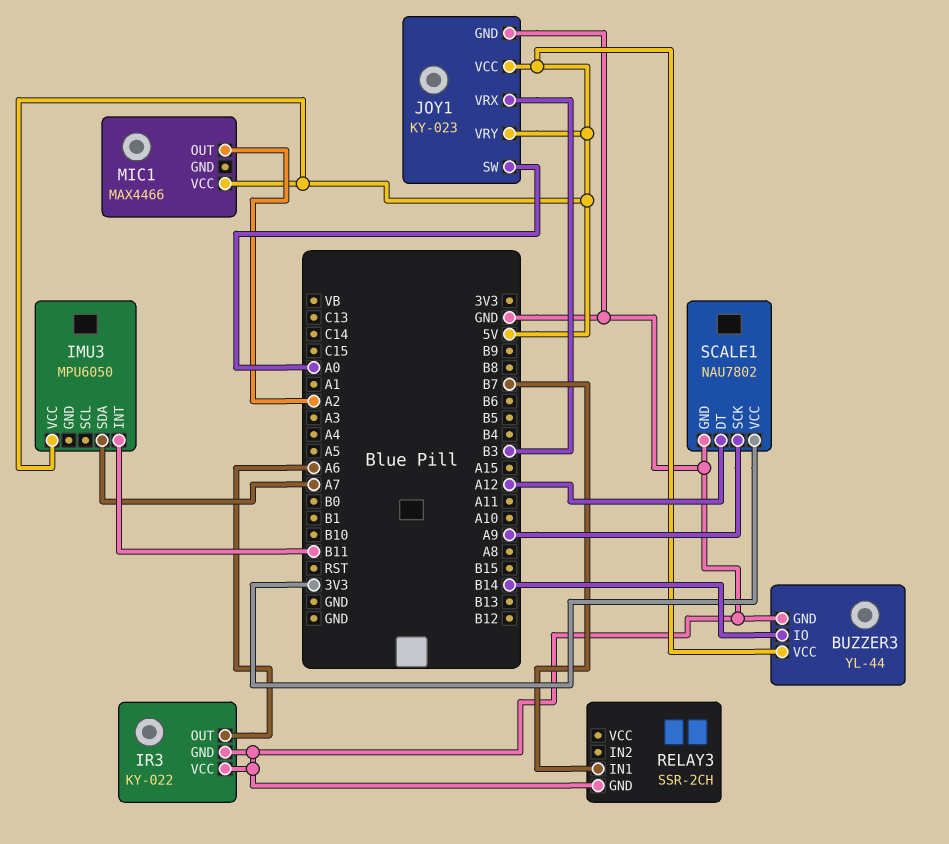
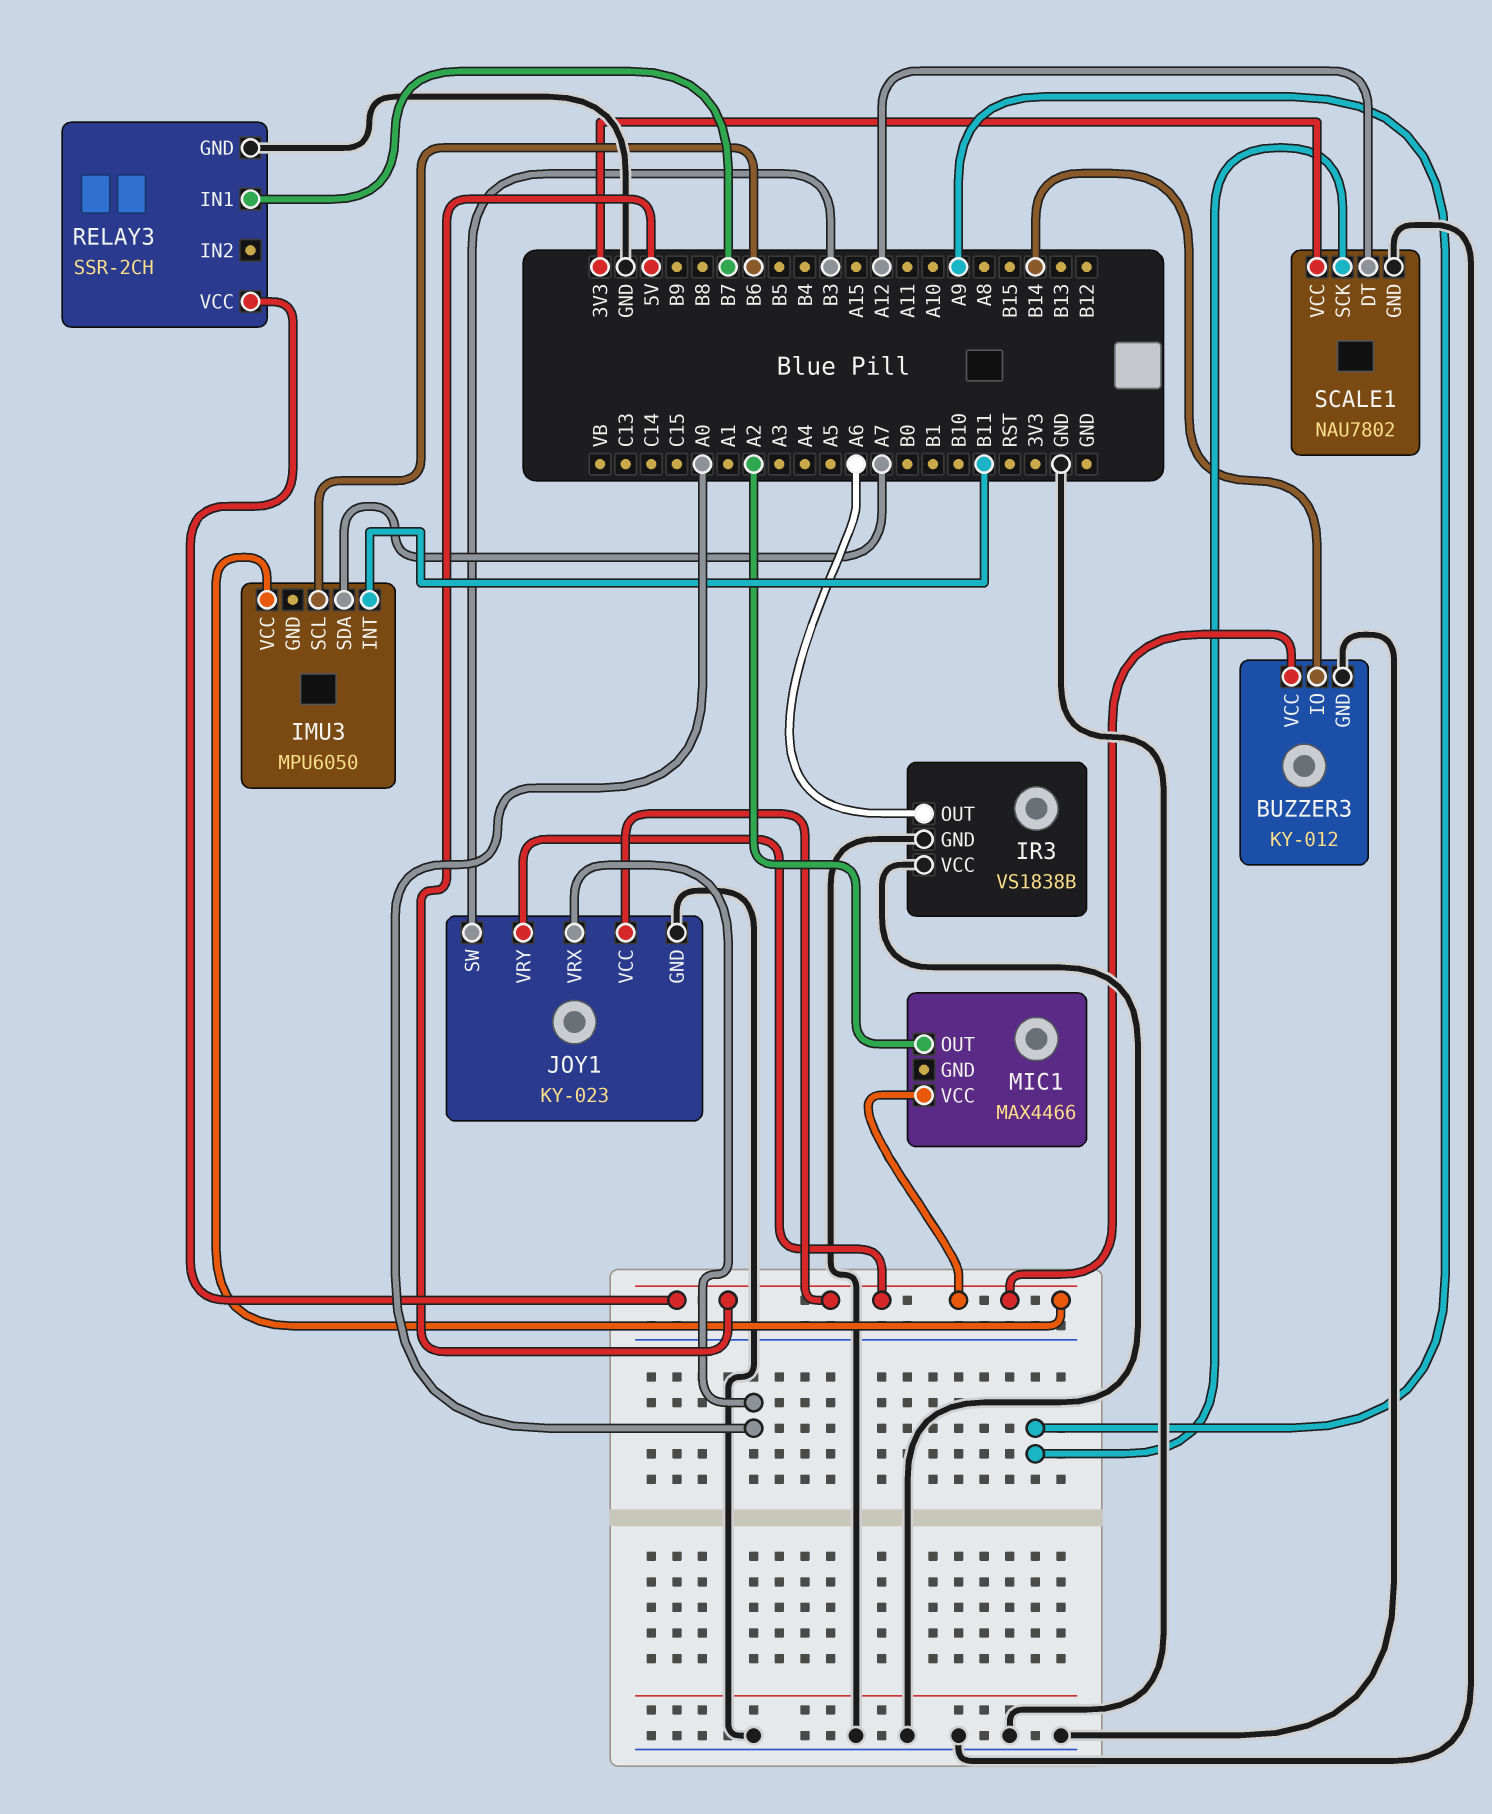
BUZZER3: YL-44 -> KY-012
IMU3 pin SCL: none -> B6
IR3: KY-022 -> VS1838B
JOY1 pin SW: A0 -> B3
JOY1 pin VRX: B3 -> A0
RELAY3 pin VCC: none -> 5V

